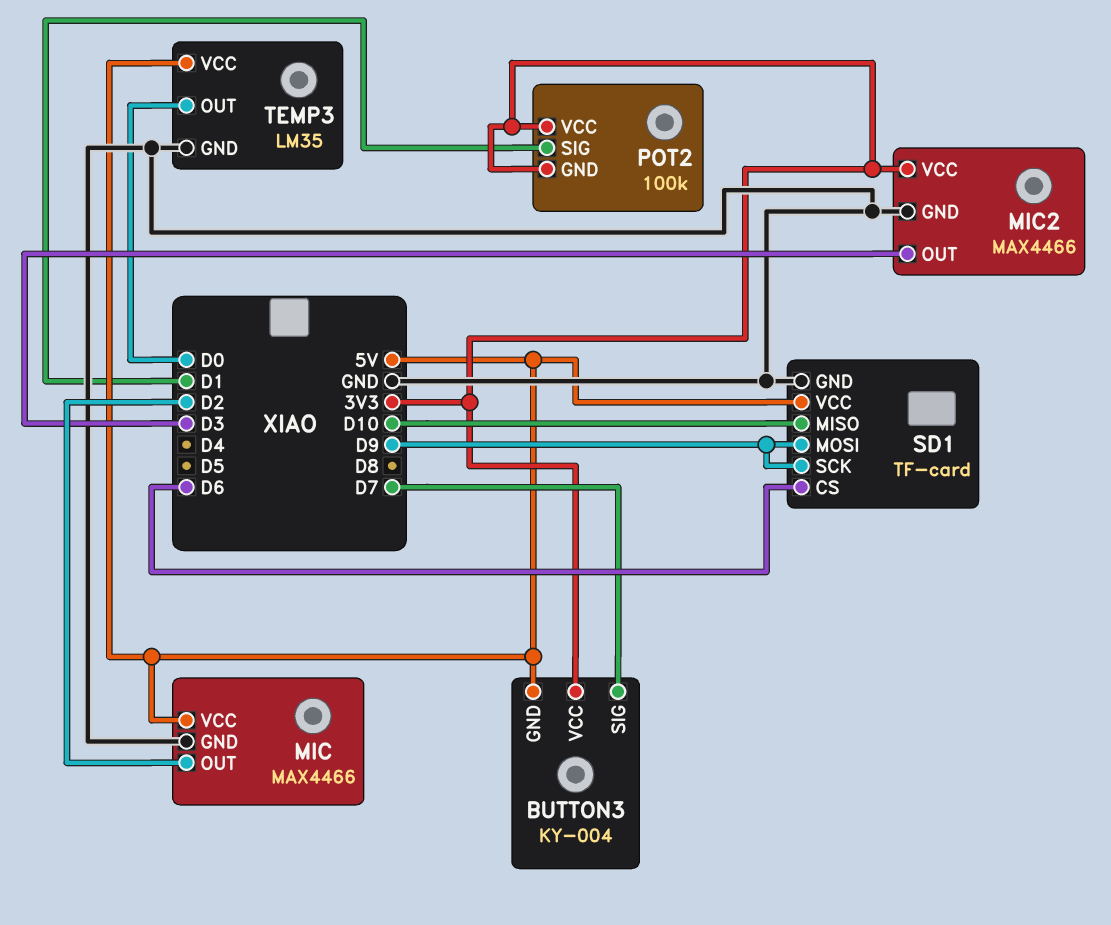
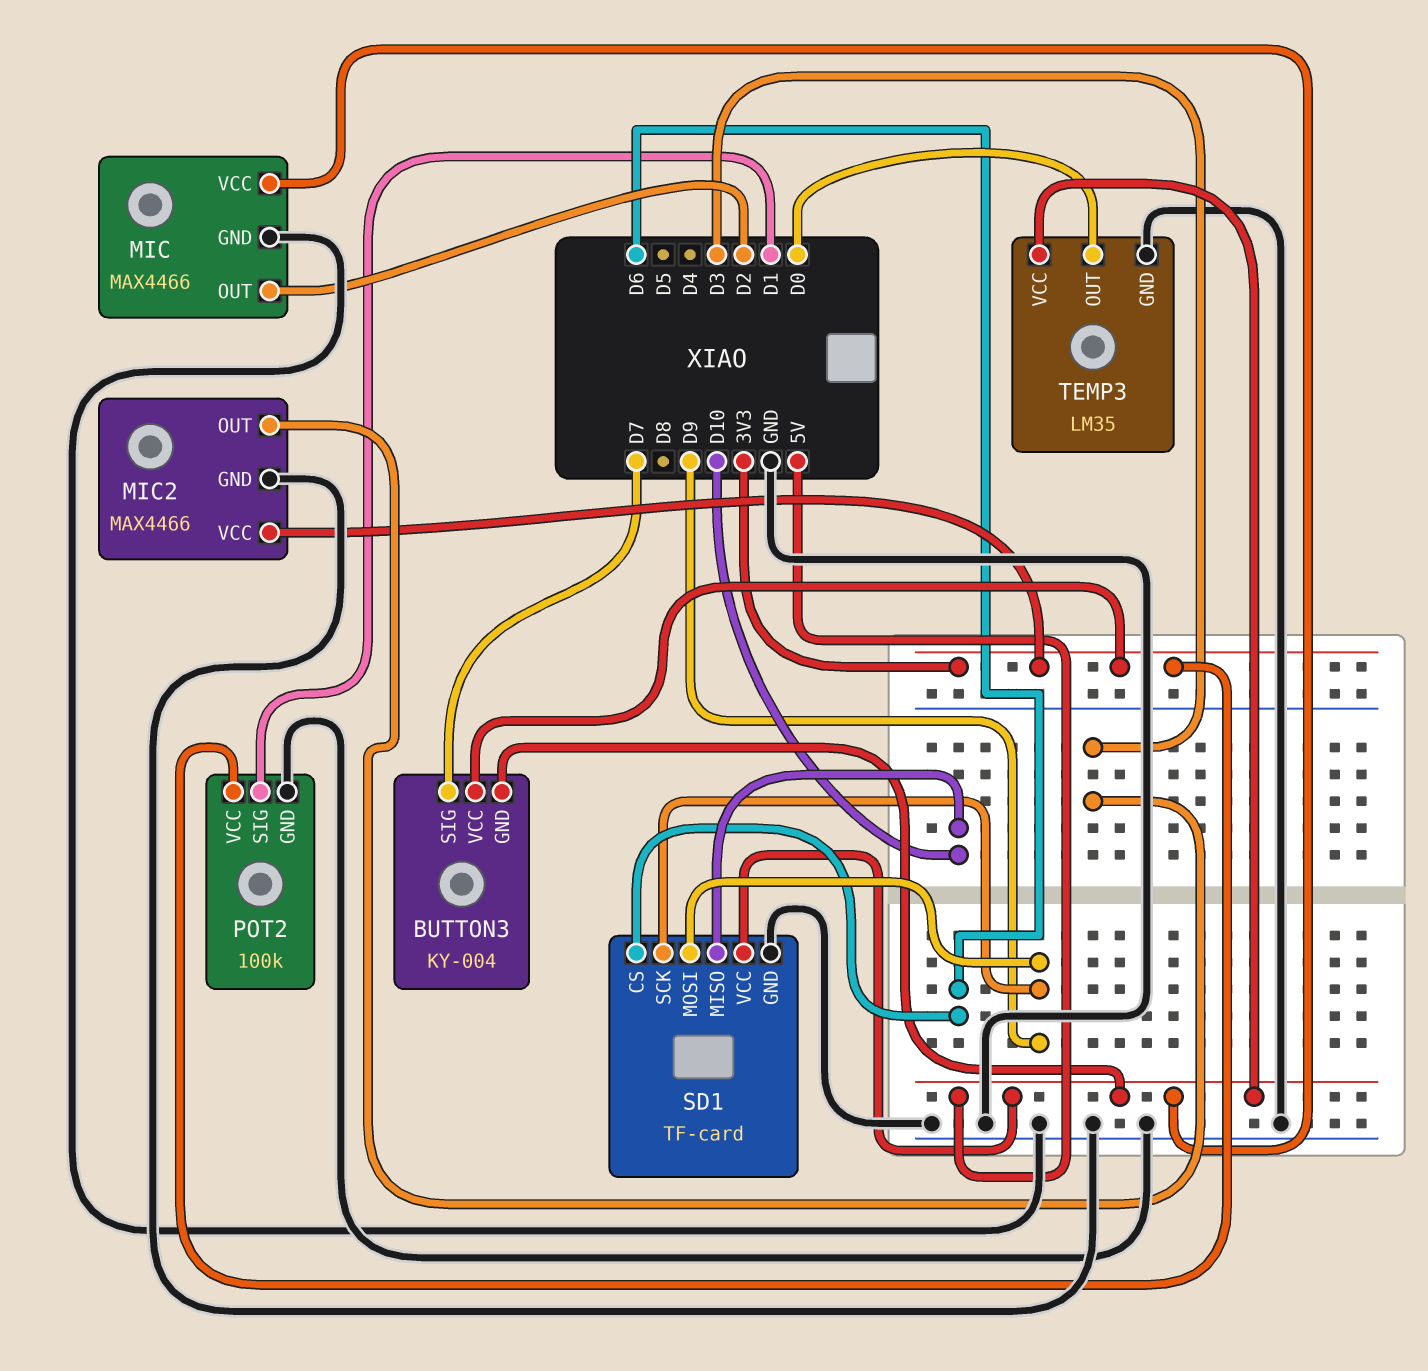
POT2 pin GND: 3V3 -> GND

